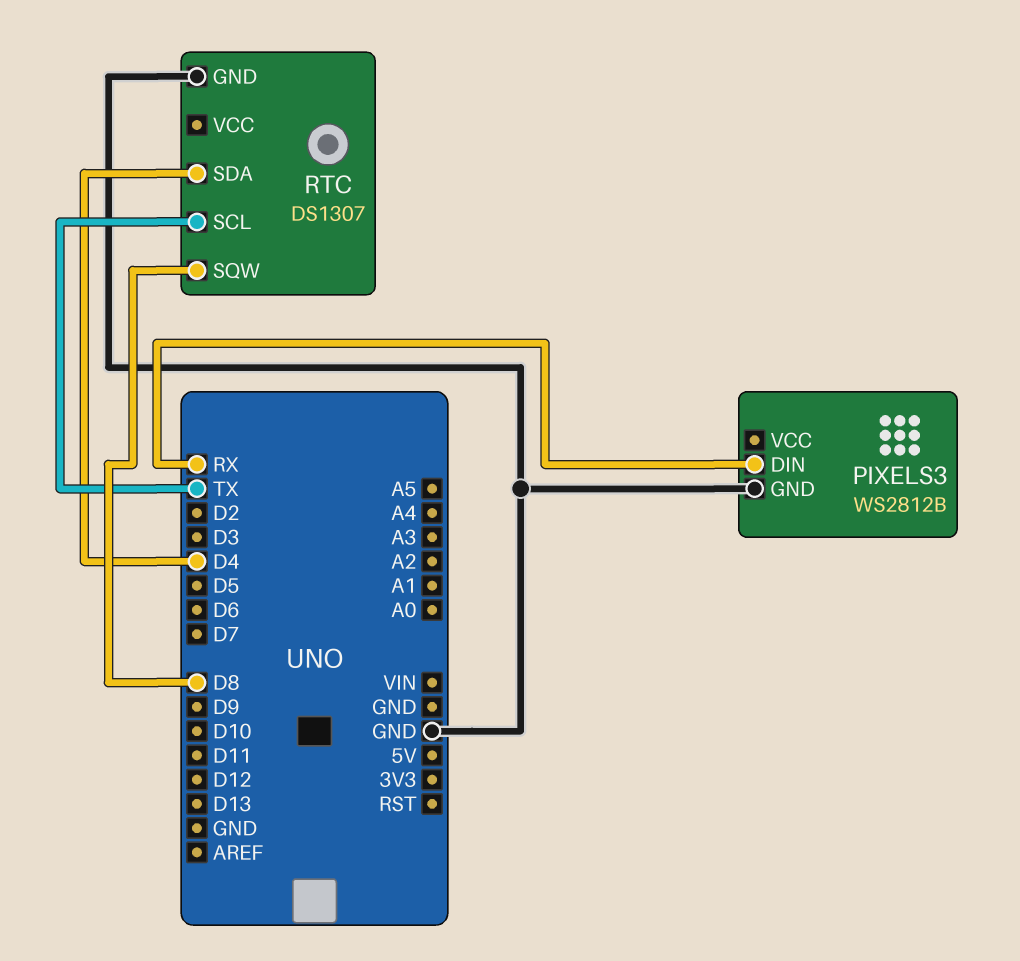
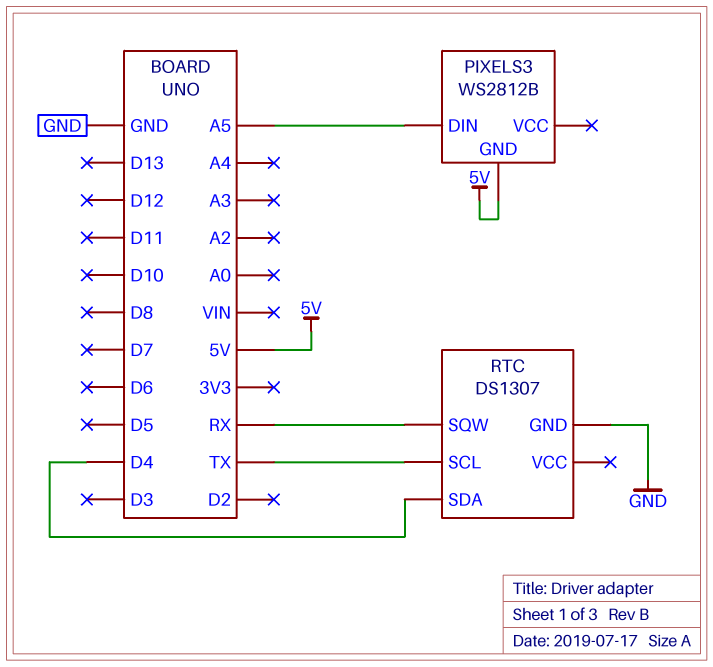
PIXELS3 pin DIN: RX -> A5
PIXELS3 pin GND: GND -> 5V
RTC pin SQW: D8 -> RX

